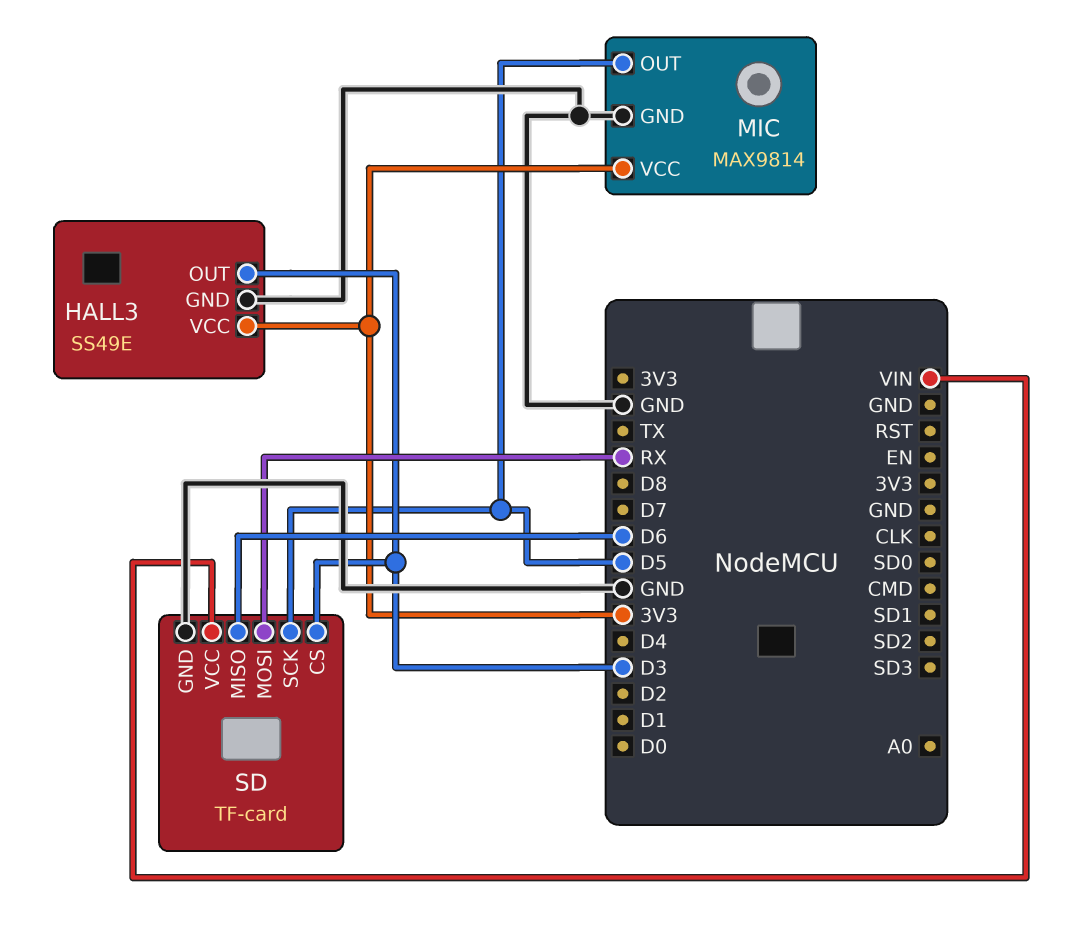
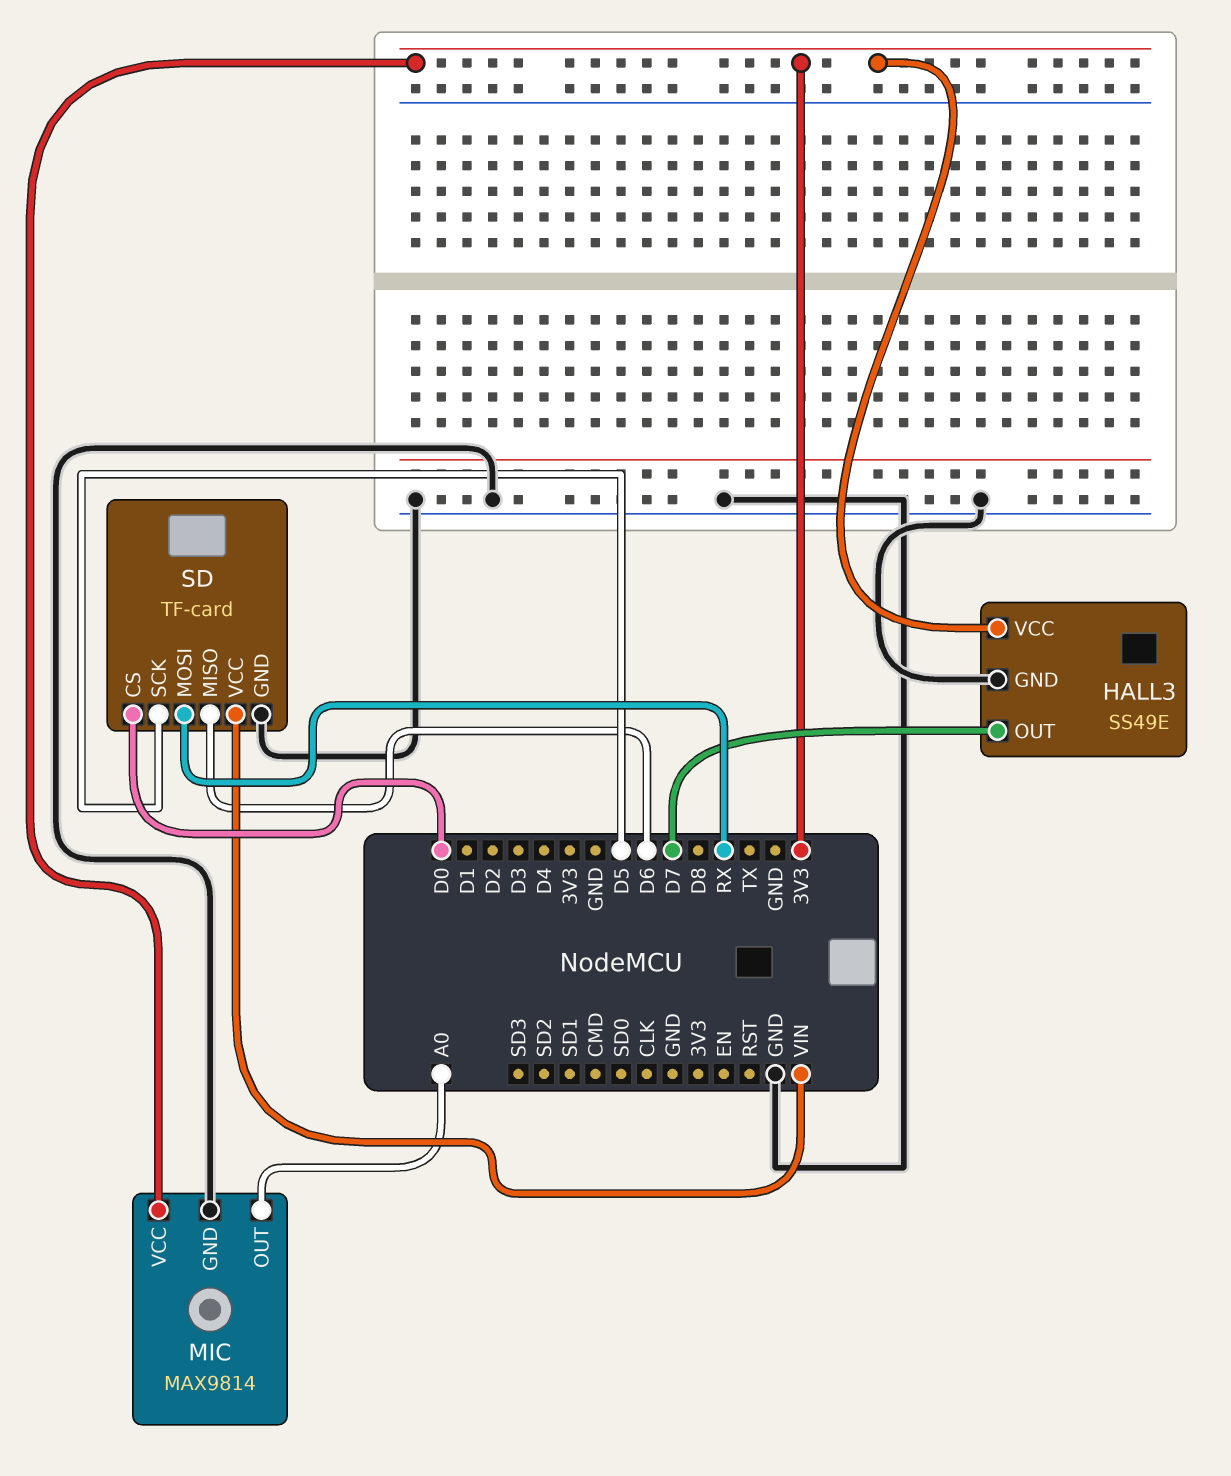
HALL3 pin OUT: D3 -> D7
MIC pin OUT: D5 -> A0
SD pin CS: D3 -> D0

